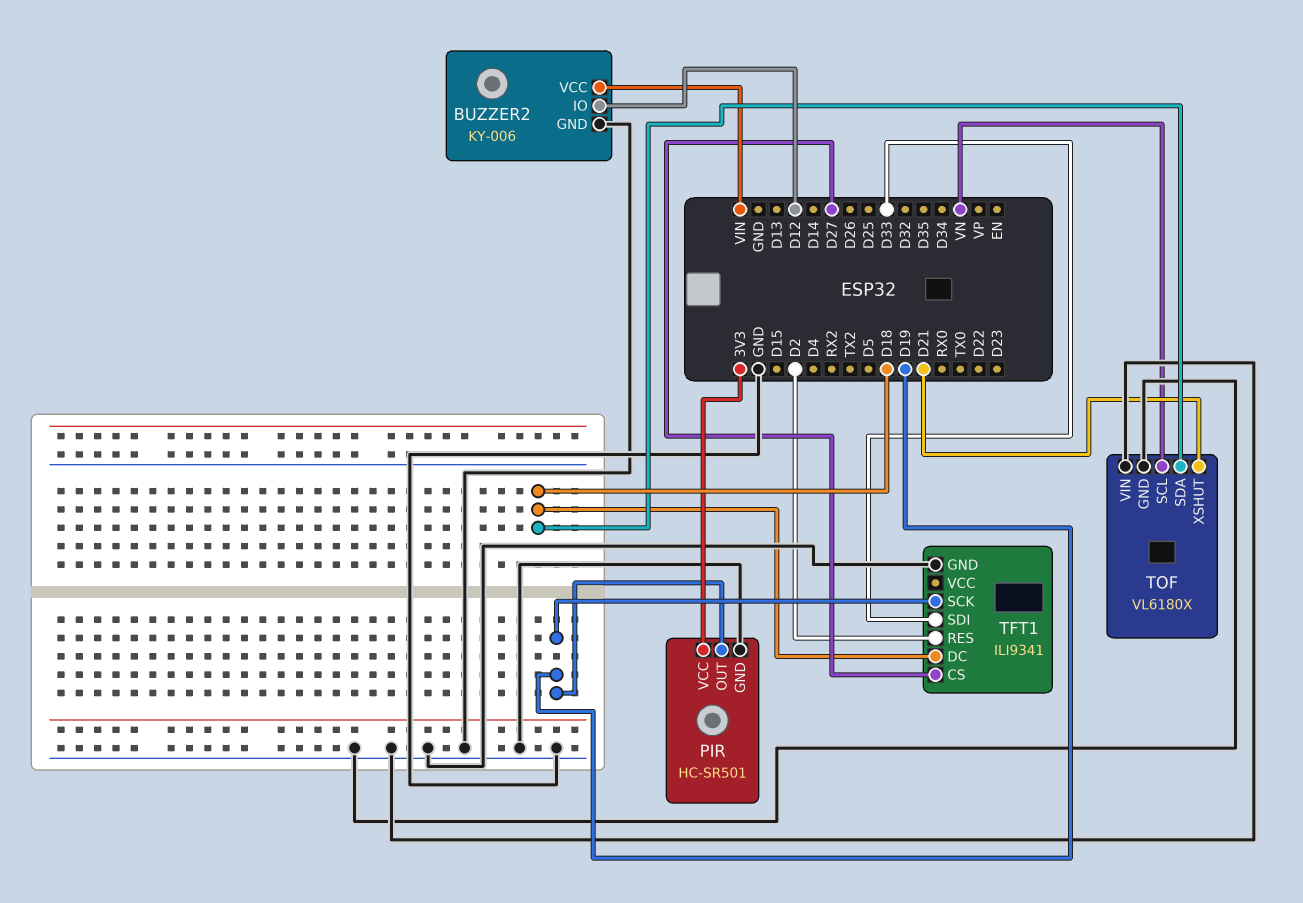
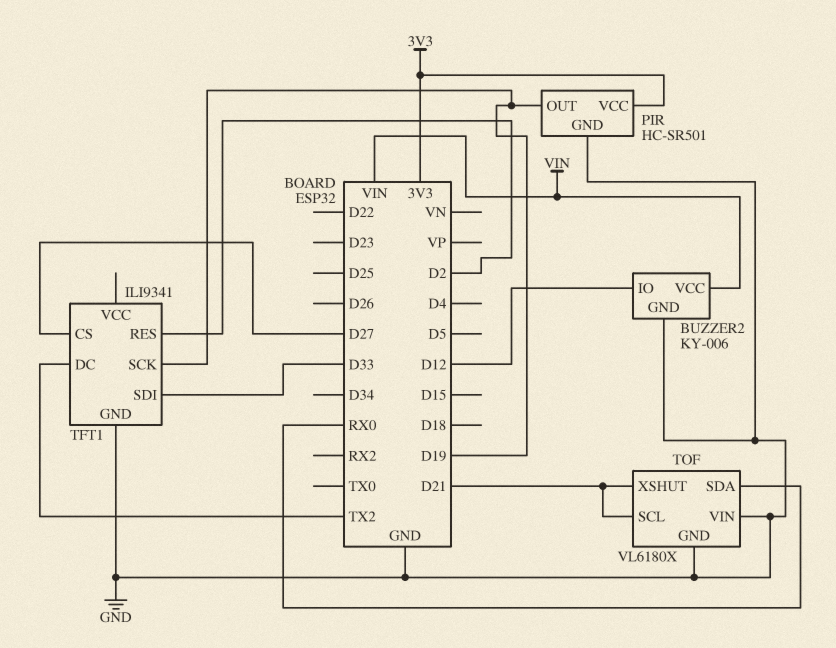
TFT1 pin DC: D18 -> TX2
TOF pin SCL: VN -> D21
TOF pin SDA: D18 -> RX0

